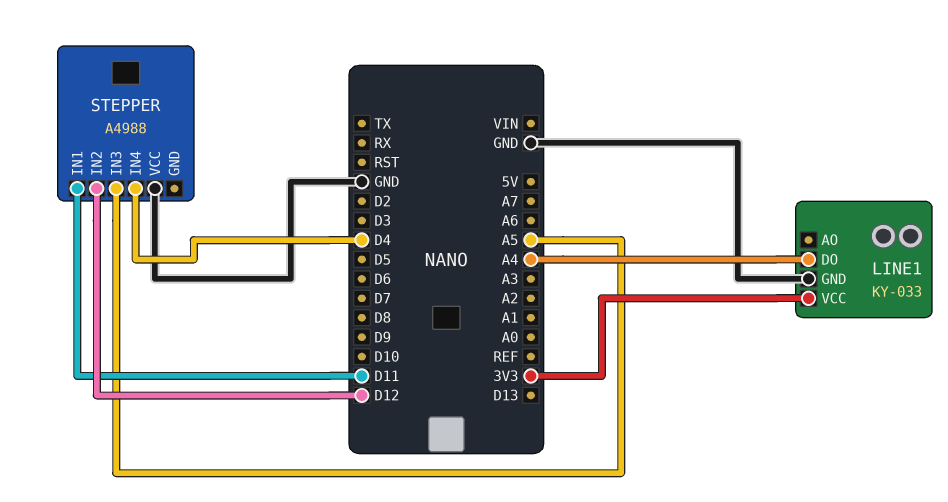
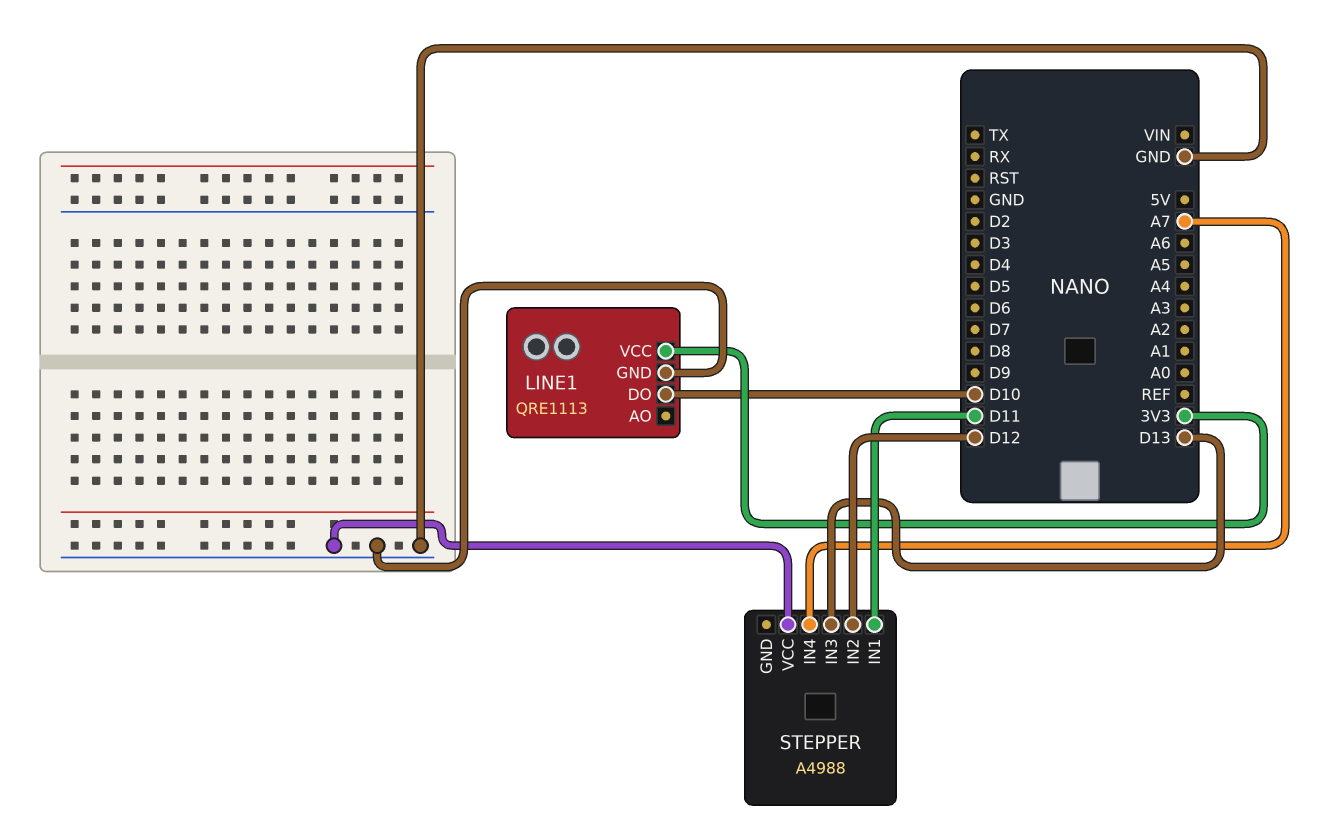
LINE1: KY-033 -> QRE1113
LINE1 pin DO: A4 -> D10
STEPPER pin IN3: A5 -> D13
STEPPER pin IN4: D4 -> A7

